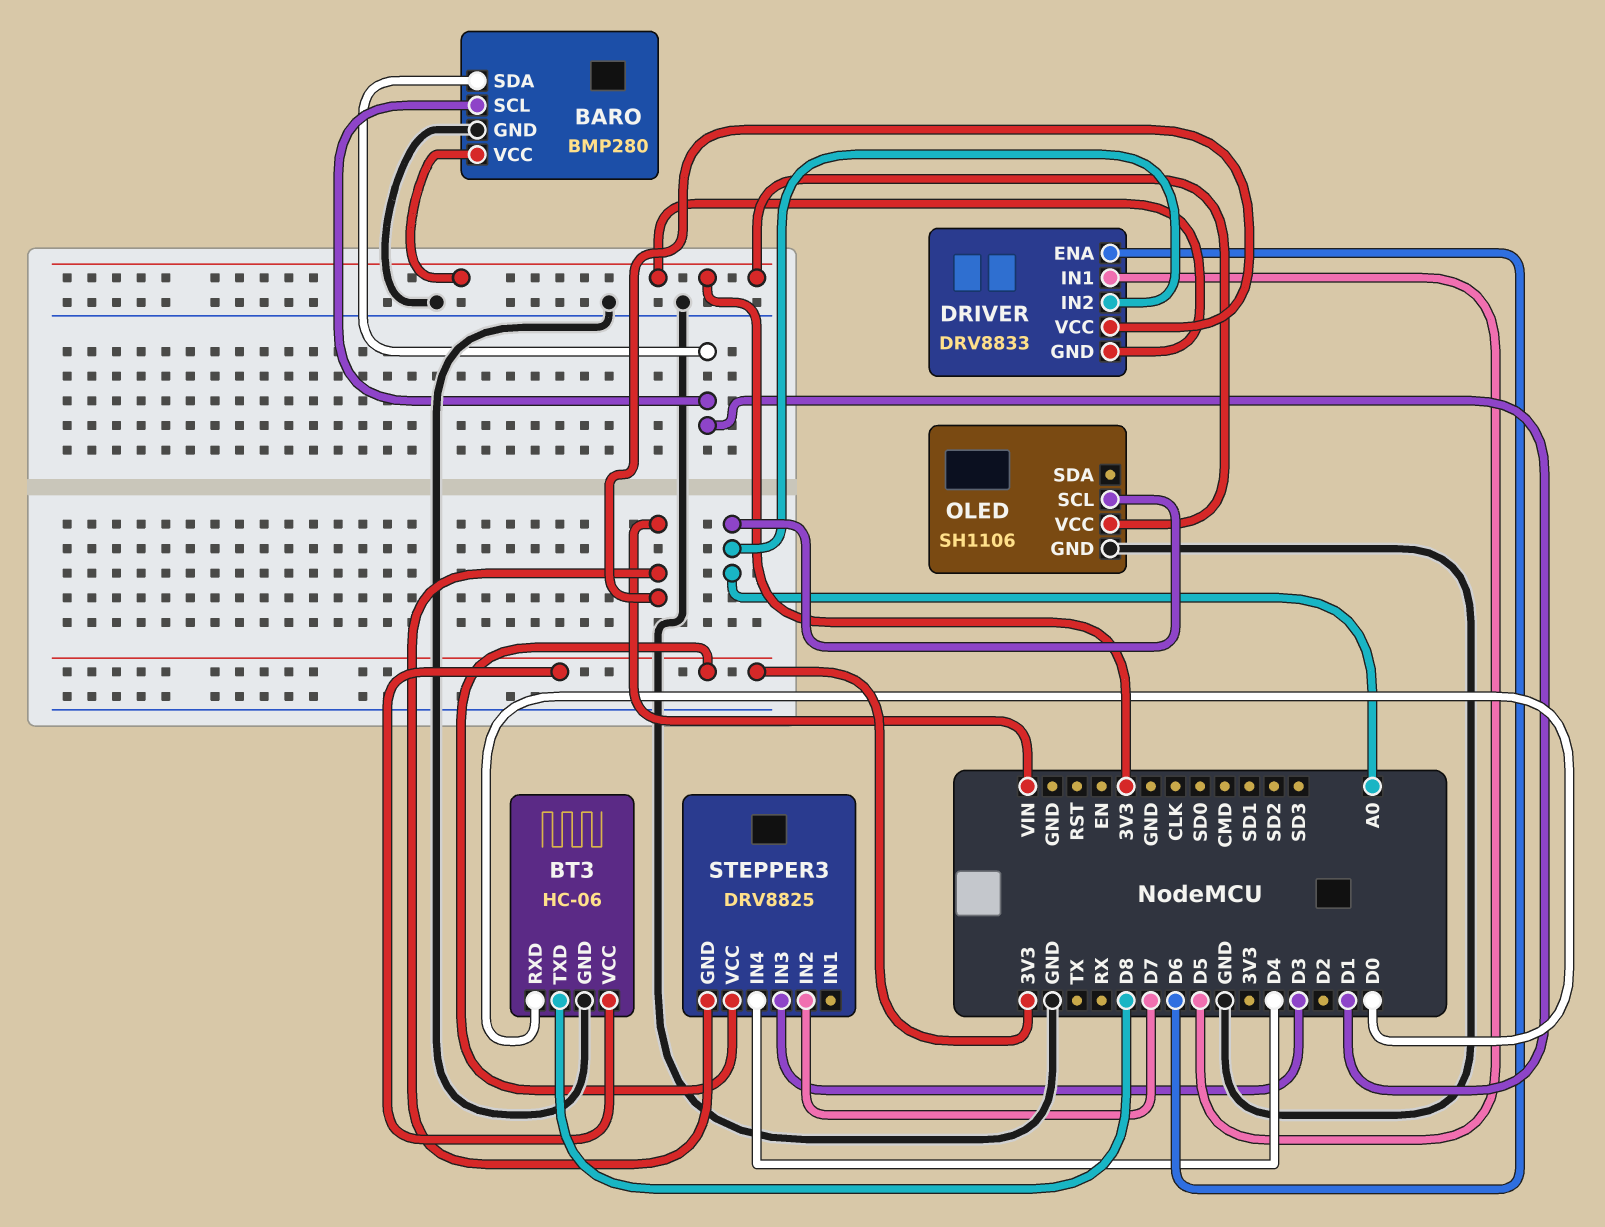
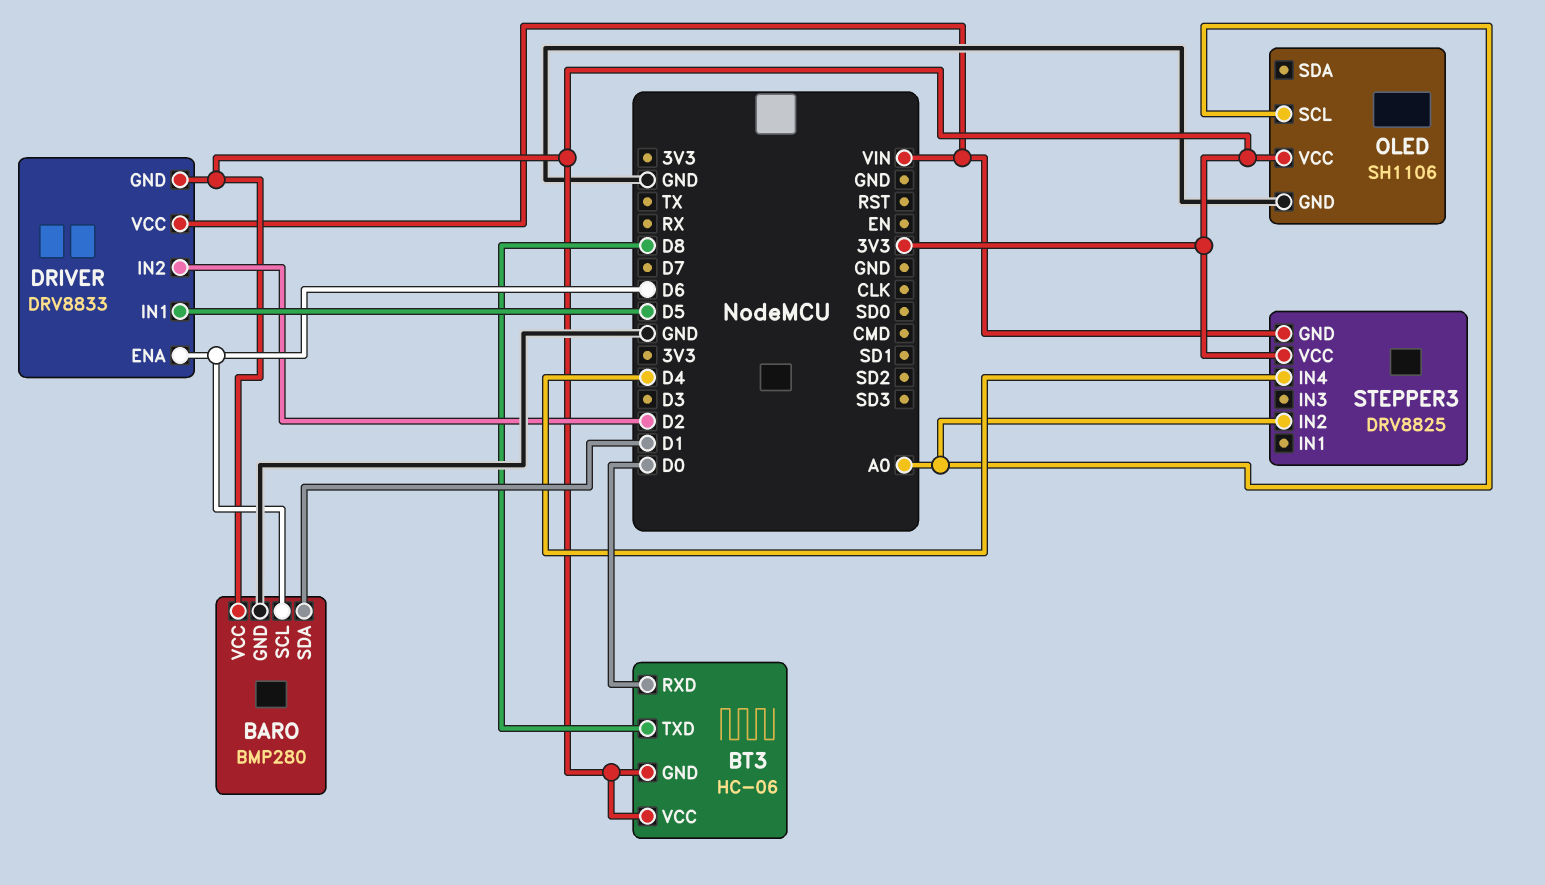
BARO pin SCL: D1 -> D6
BT3 pin GND: GND -> 3V3
DRIVER pin IN2: A0 -> D2
STEPPER3 pin IN2: D7 -> A0
STEPPER3 pin IN3: D3 -> none

